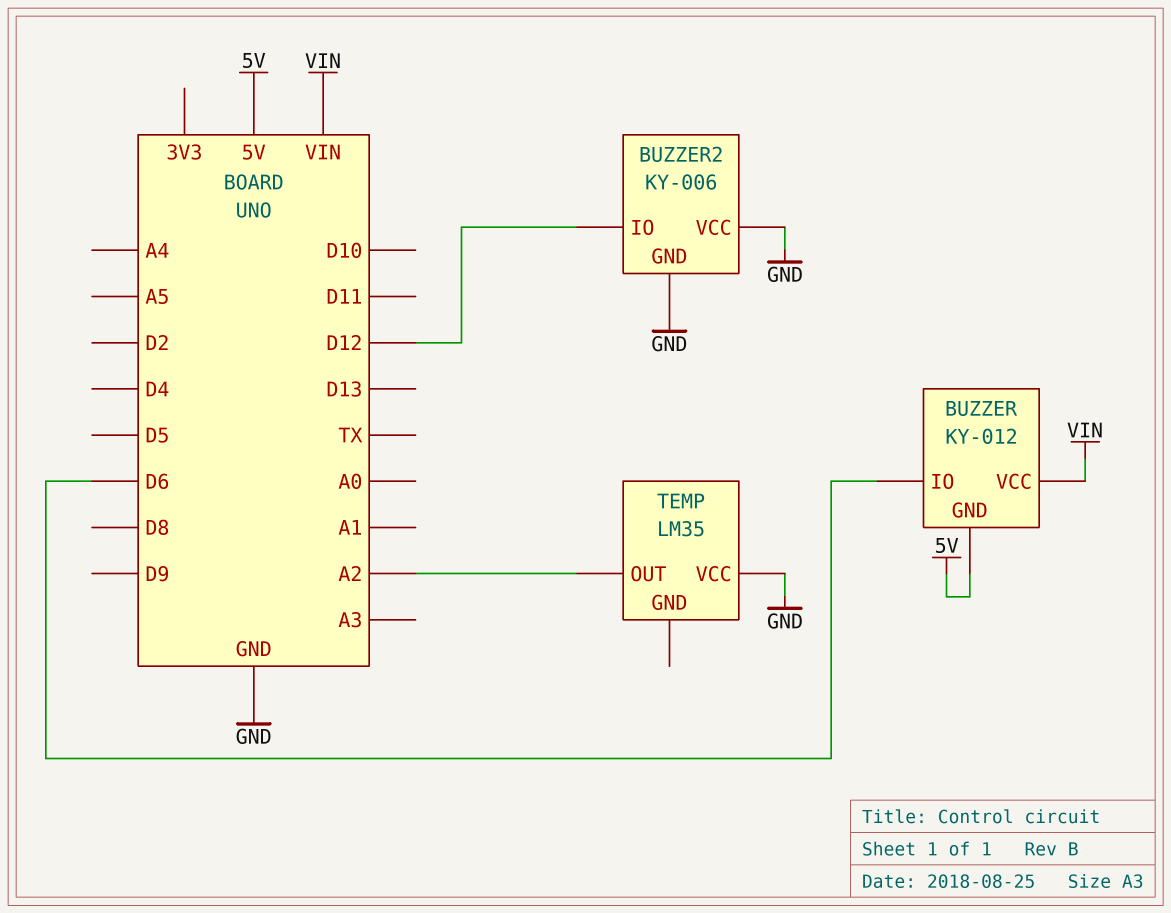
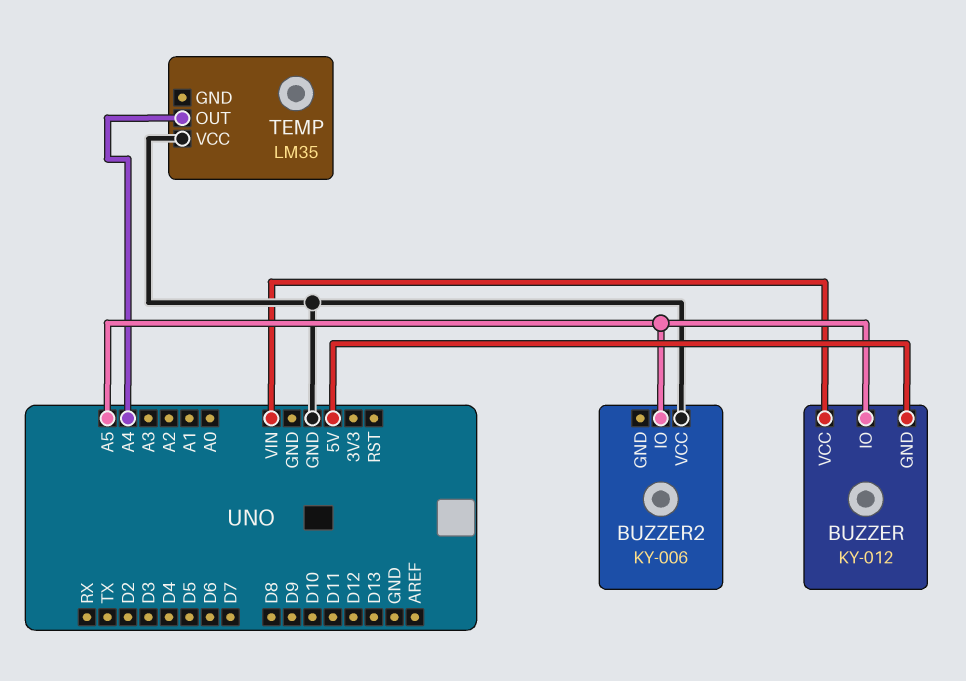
BUZZER pin IO: D6 -> A5
BUZZER2 pin GND: GND -> none
BUZZER2 pin IO: D12 -> A5
TEMP pin OUT: A2 -> A4

